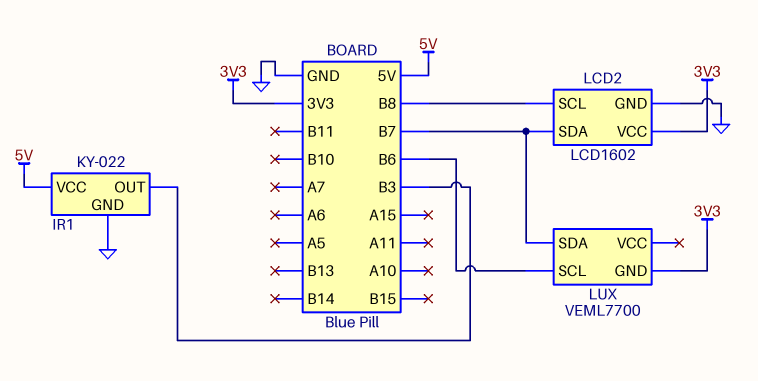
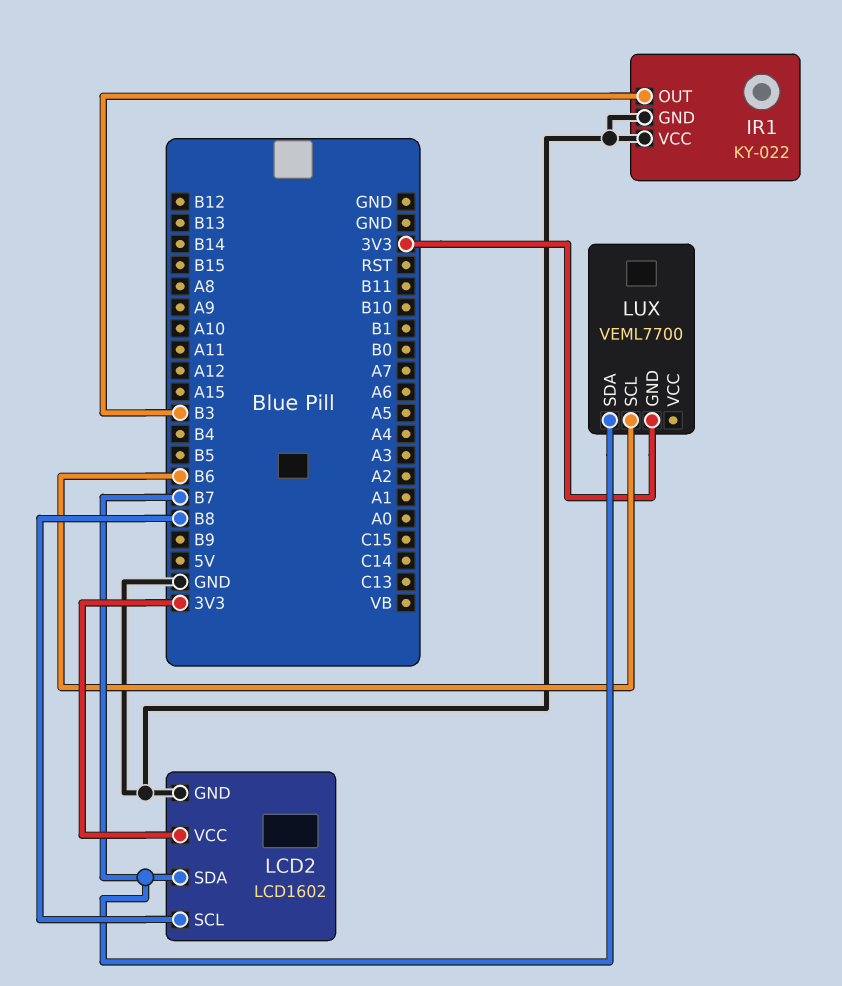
IR1 pin VCC: 5V -> GND

